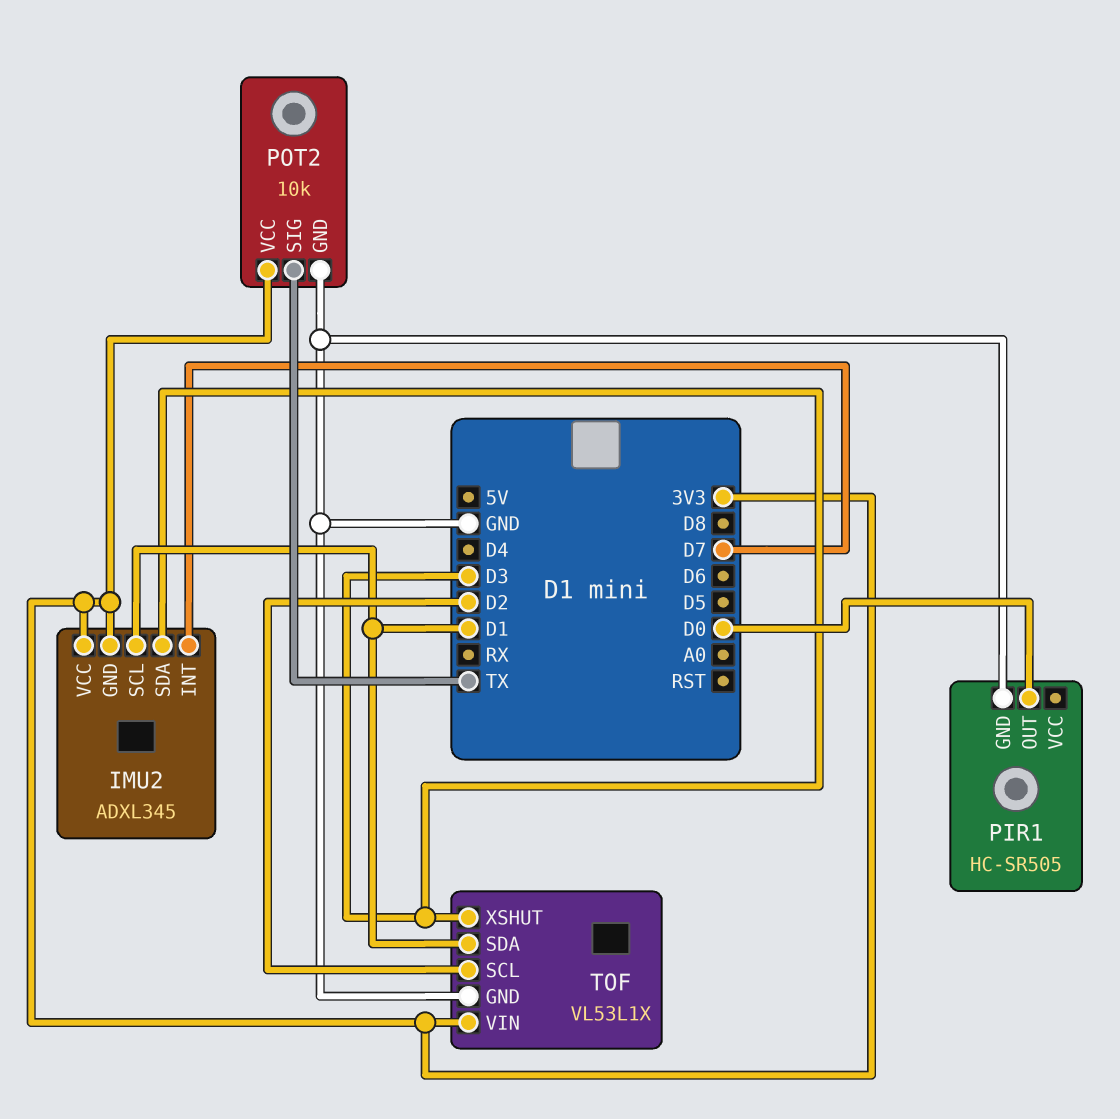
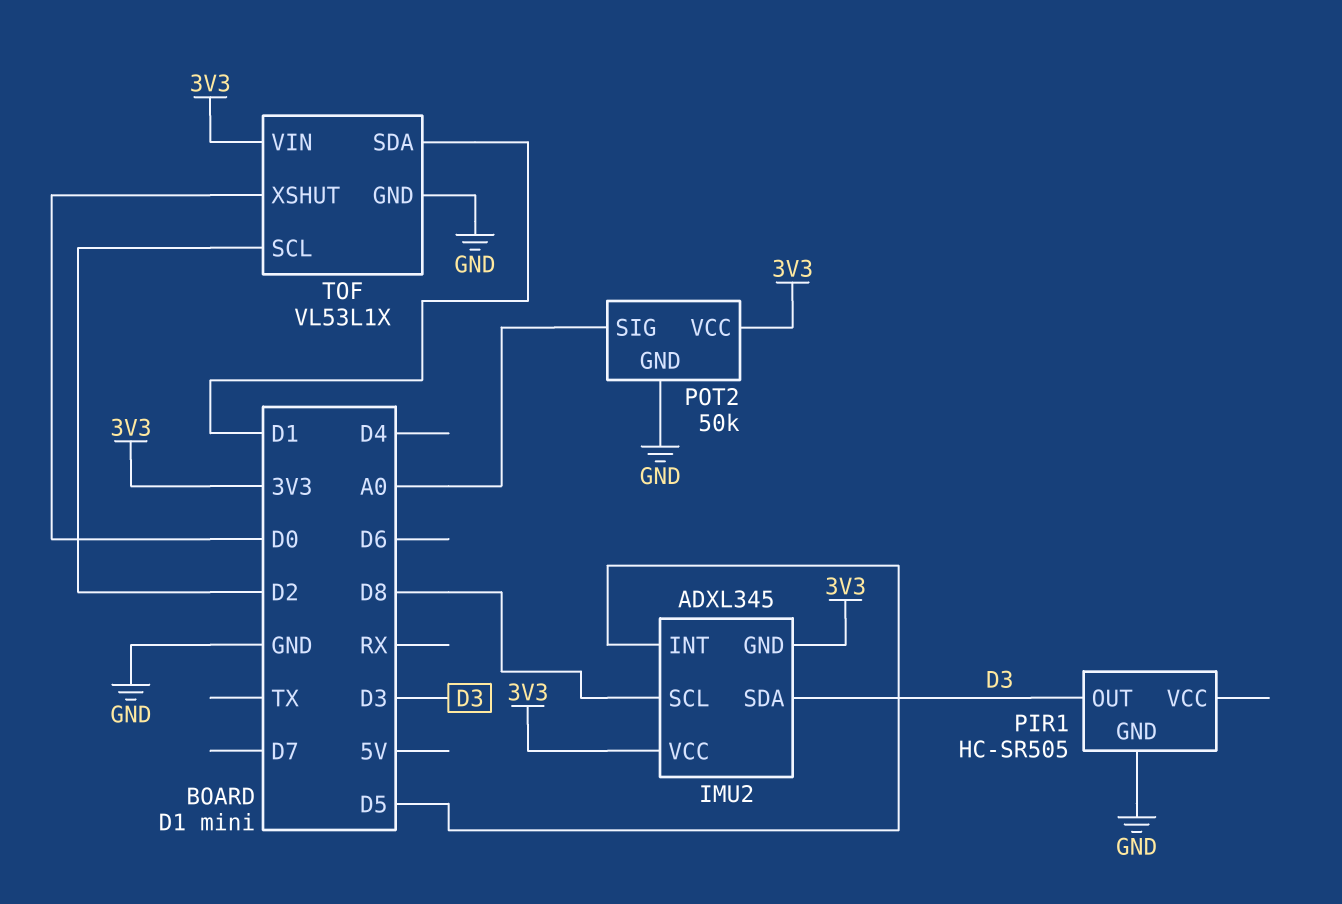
IMU2 pin INT: D7 -> D5
IMU2 pin SCL: D1 -> D8
PIR1 pin OUT: D0 -> D3
POT2: 10k -> 50k
POT2 pin SIG: TX -> A0
TOF pin XSHUT: D3 -> D0

